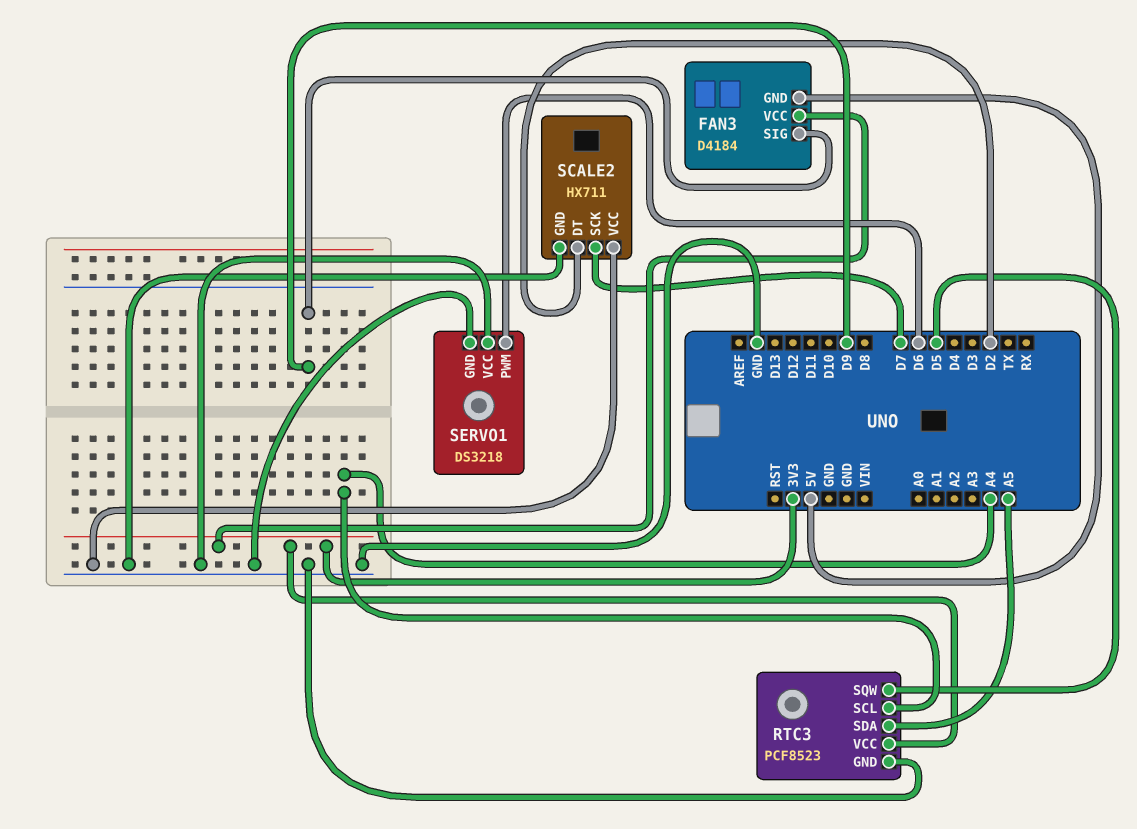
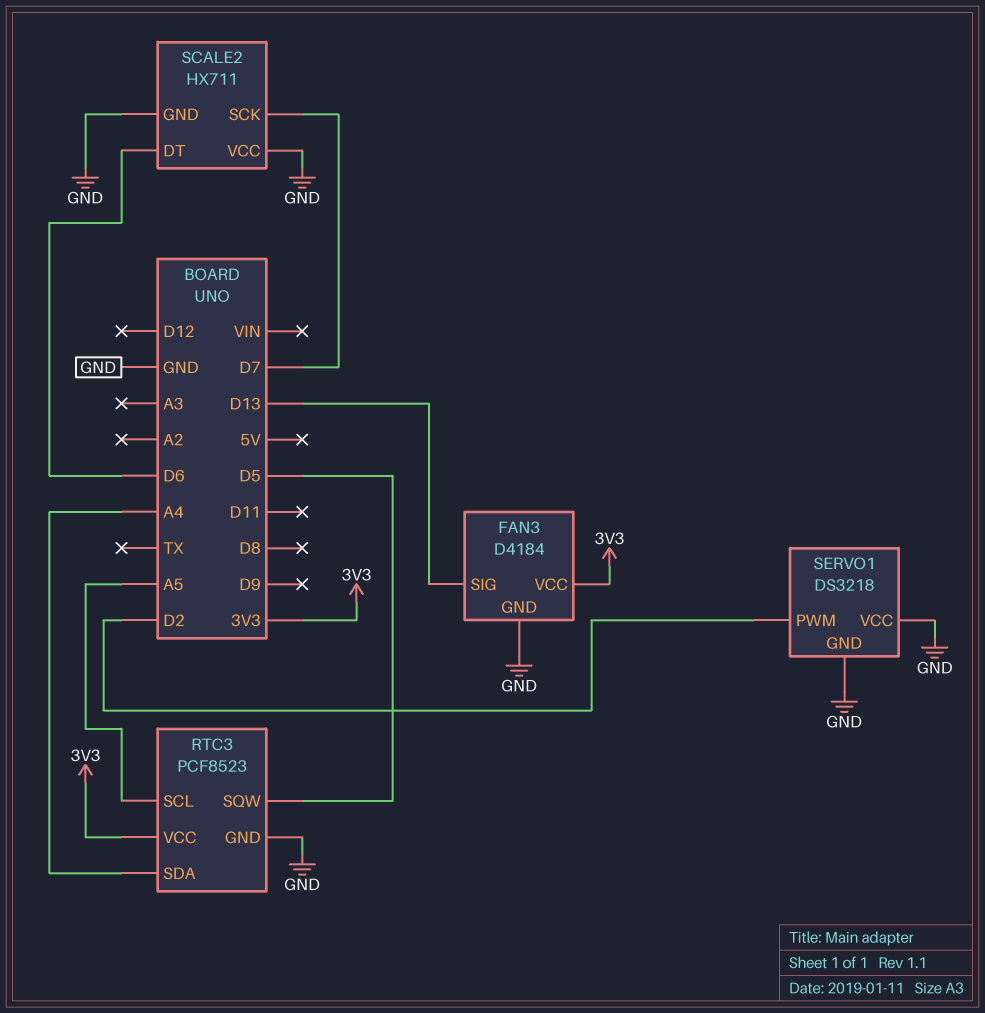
FAN3 pin GND: 5V -> GND
FAN3 pin SIG: D9 -> D13
RTC3 pin SCL: A4 -> A5
RTC3 pin SDA: A5 -> A4
SCALE2 pin DT: D2 -> D6
SERVO1 pin PWM: D6 -> D2

